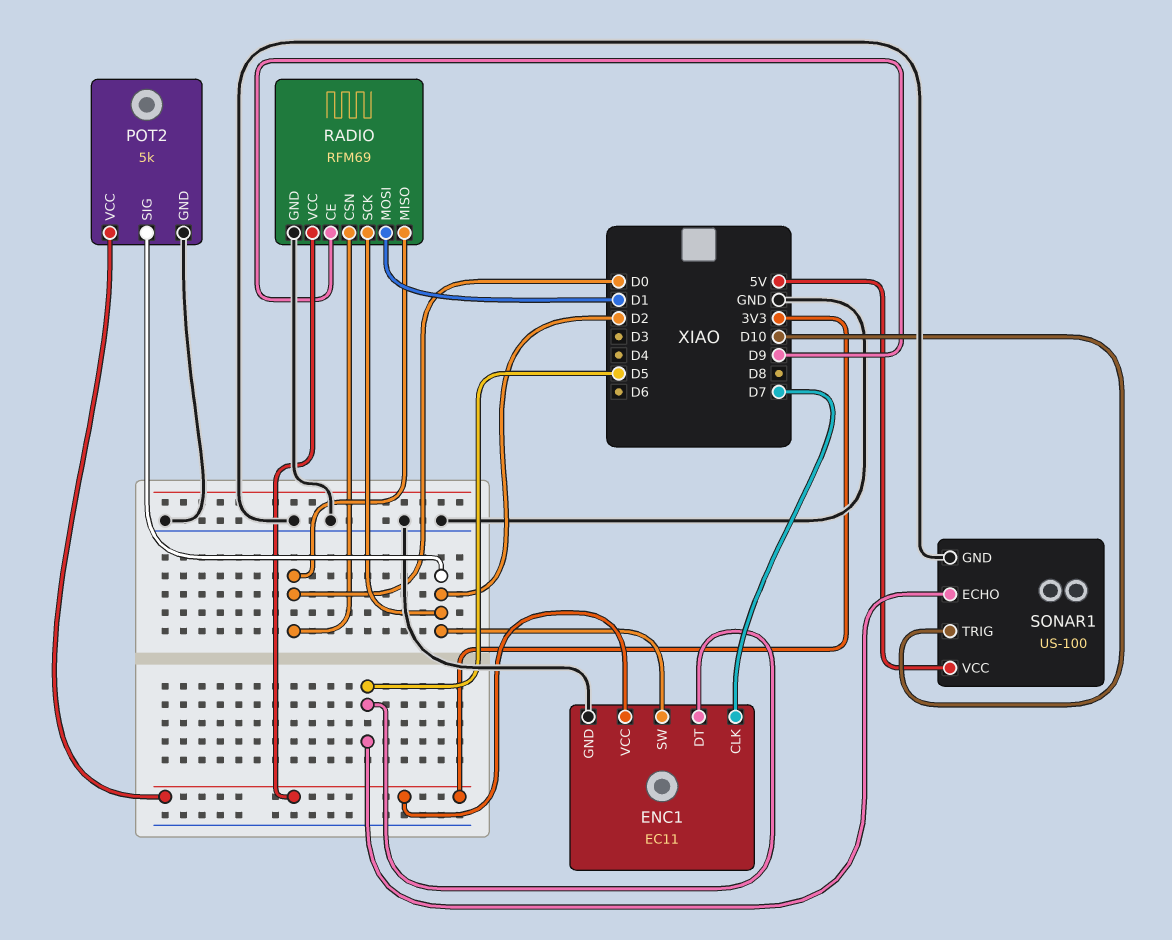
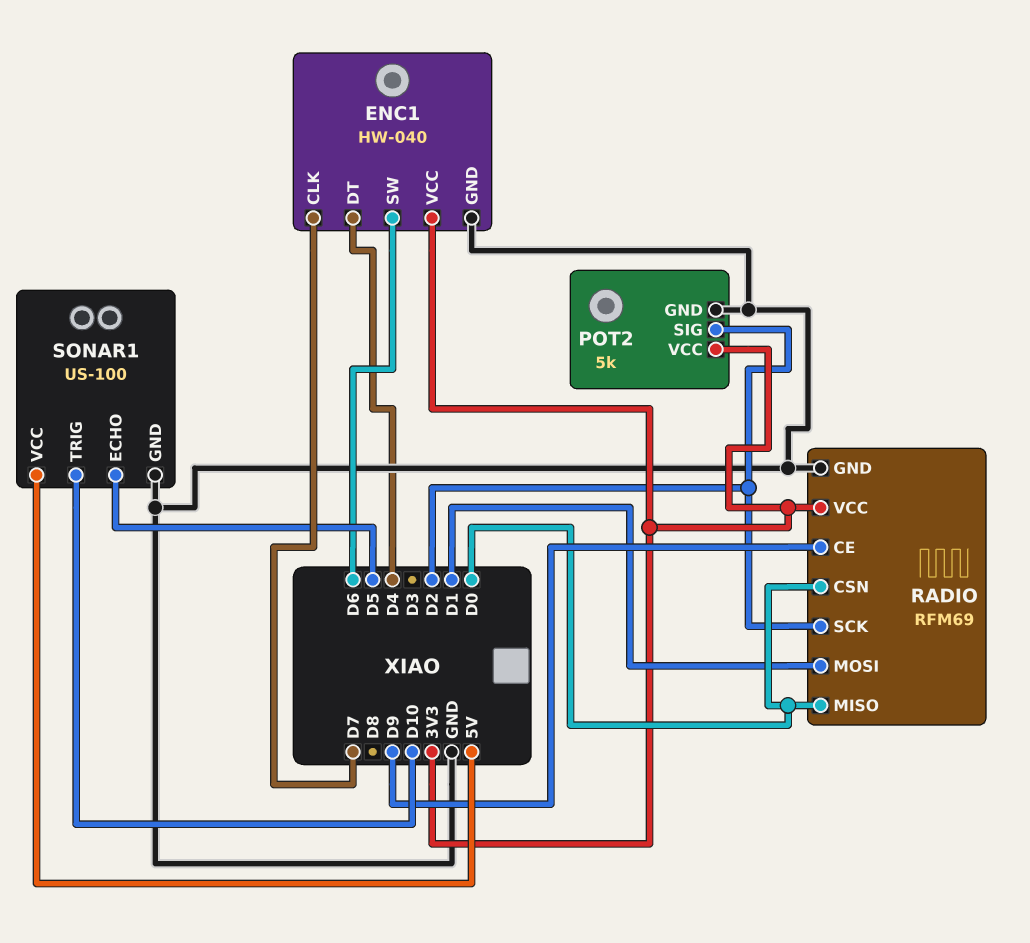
ENC1: EC11 -> HW-040
ENC1 pin DT: D5 -> D4
ENC1 pin SW: D2 -> D6

